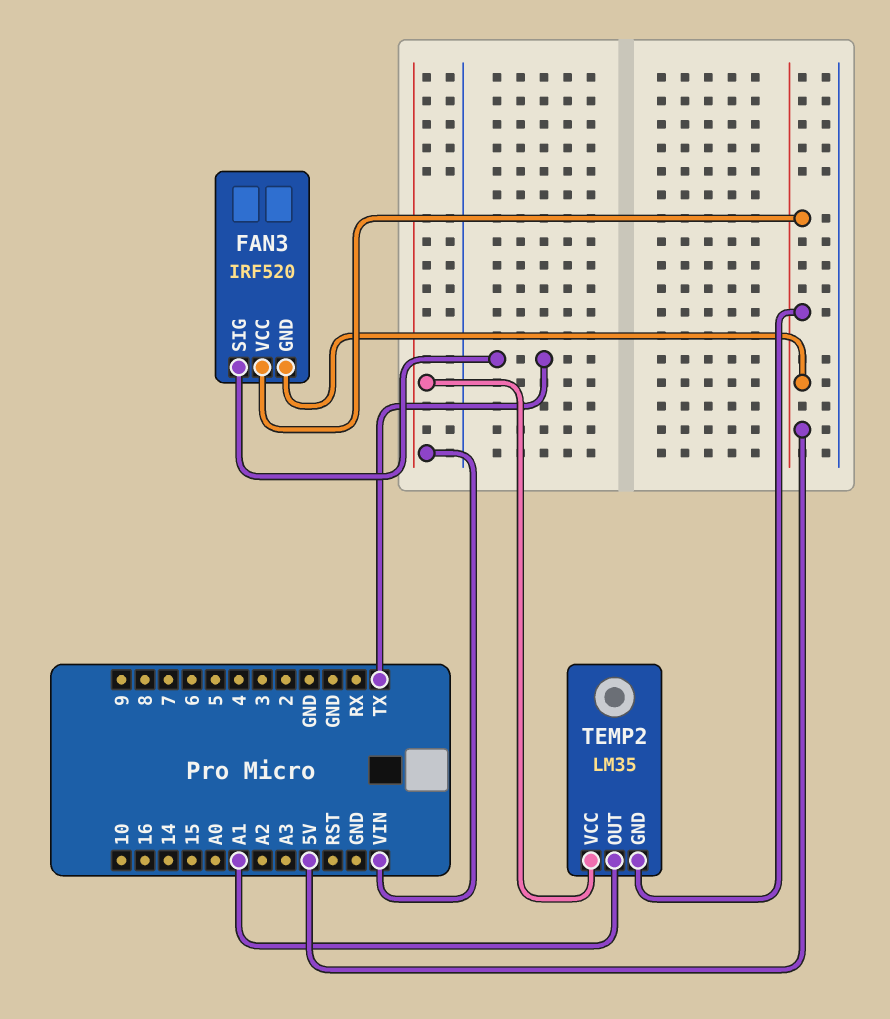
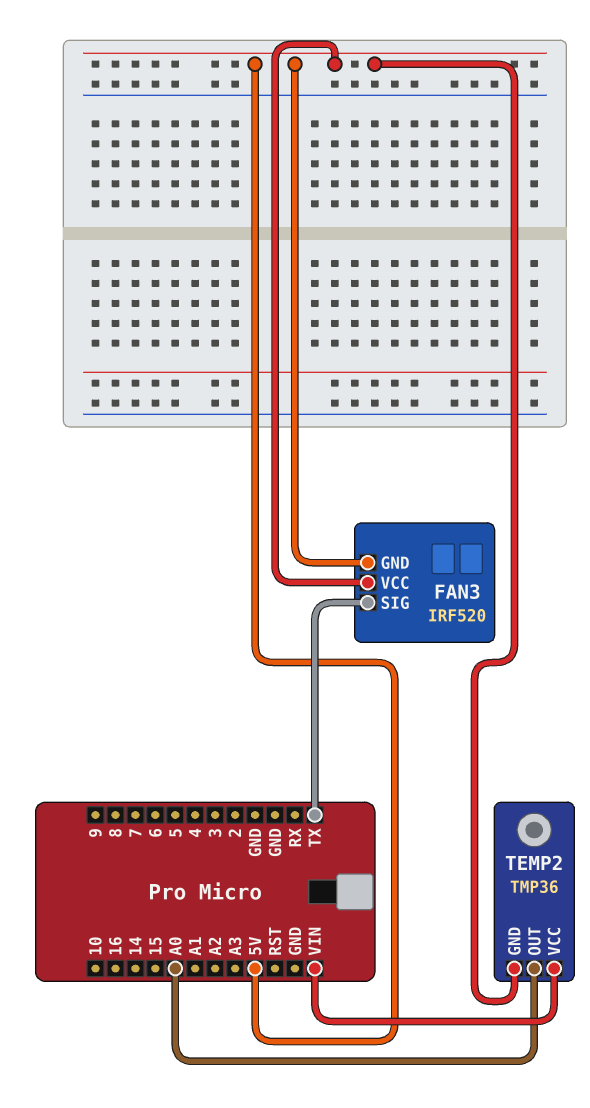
TEMP2: LM35 -> TMP36
TEMP2 pin OUT: A1 -> A0

